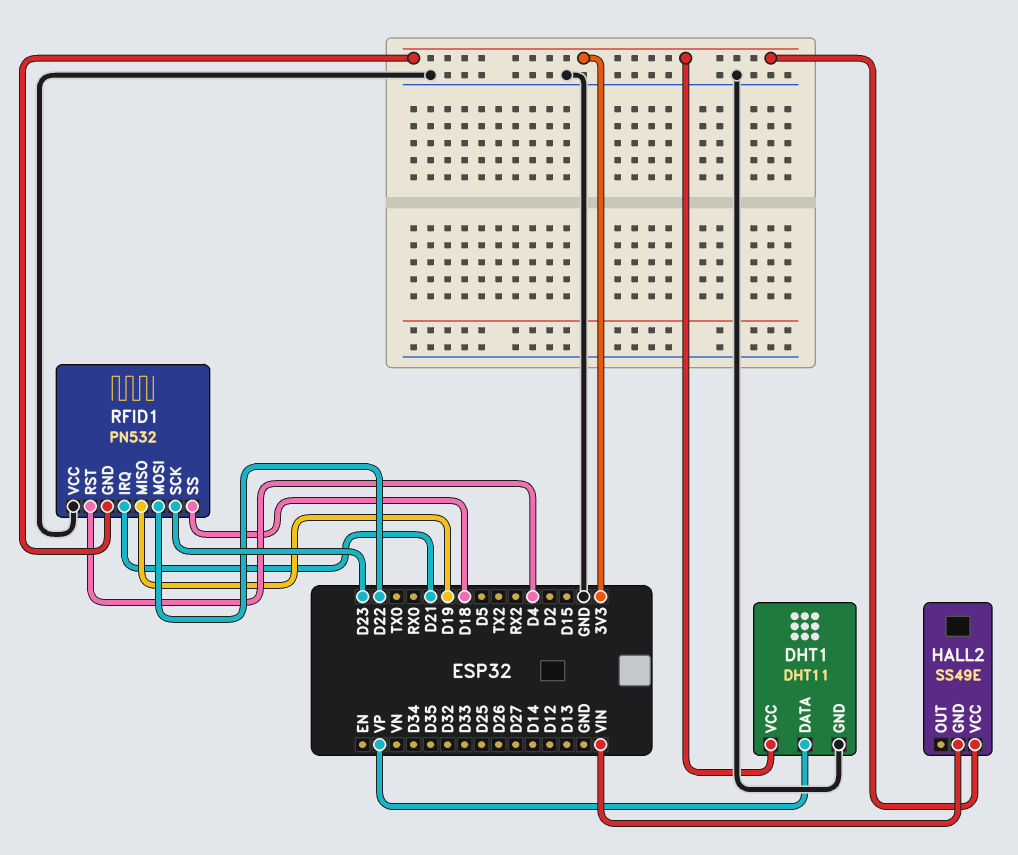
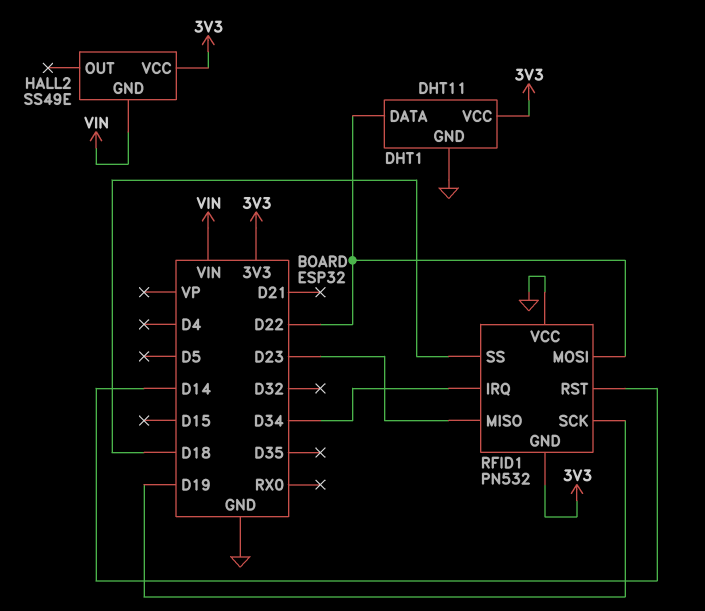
DHT1 pin DATA: VP -> D22
RFID1 pin IRQ: D21 -> D34
RFID1 pin MISO: D19 -> D23
RFID1 pin RST: D4 -> D14
RFID1 pin SCK: D23 -> D19

